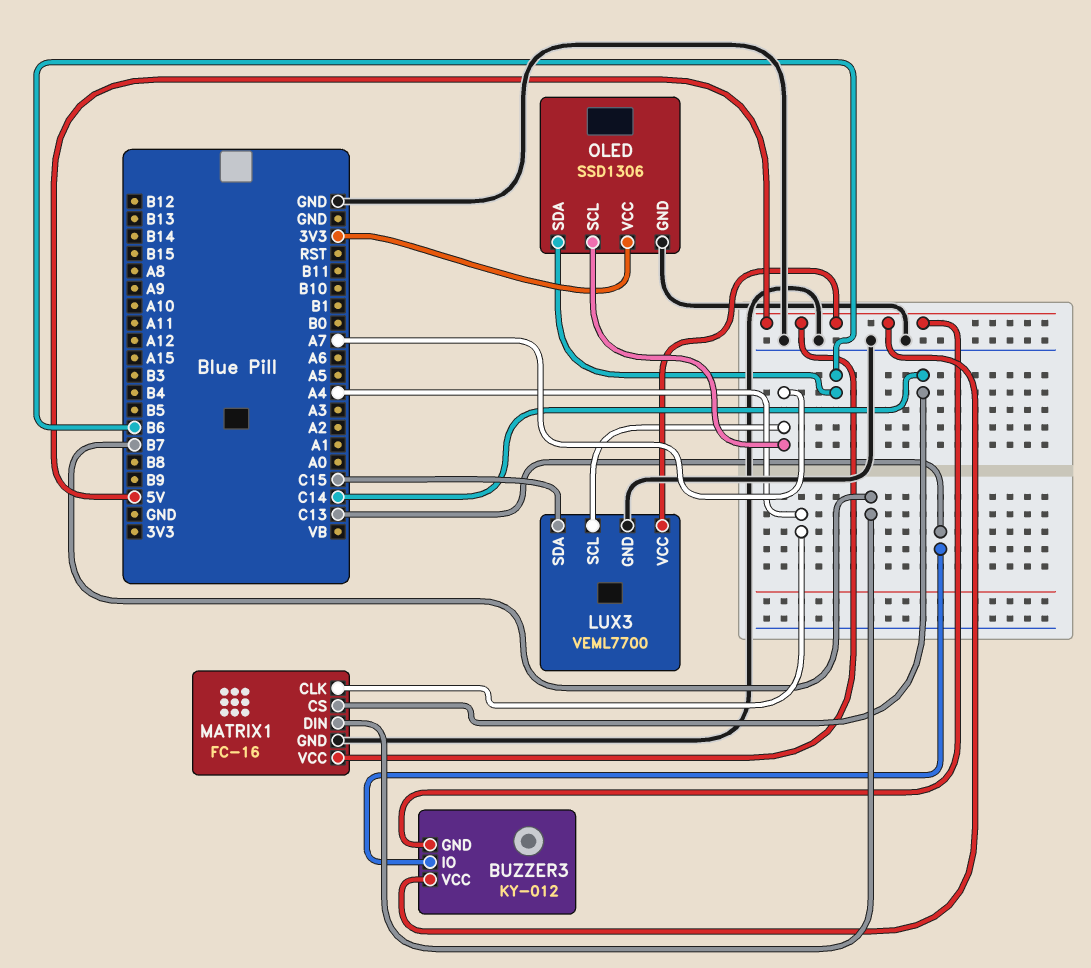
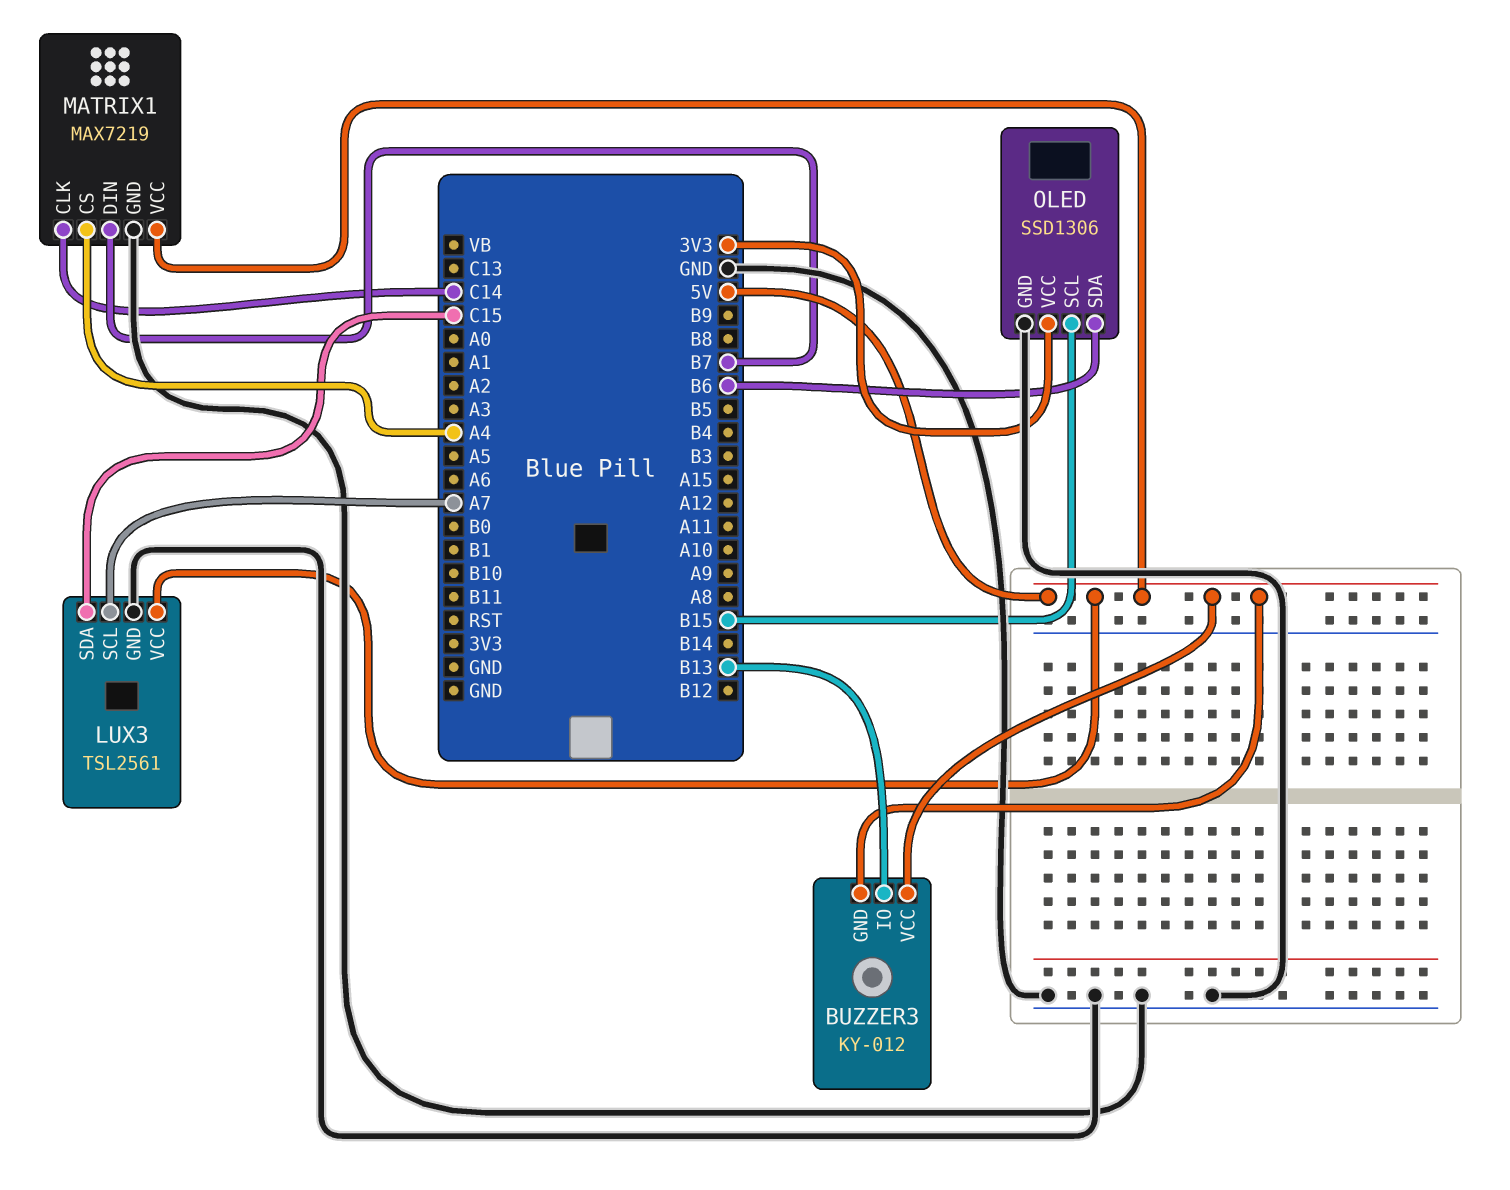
BUZZER3 pin IO: C13 -> B13
LUX3: VEML7700 -> TSL2561
MATRIX1: FC-16 -> MAX7219
MATRIX1 pin CLK: A4 -> C14
MATRIX1 pin CS: C14 -> A4
OLED pin SCL: A7 -> B15

